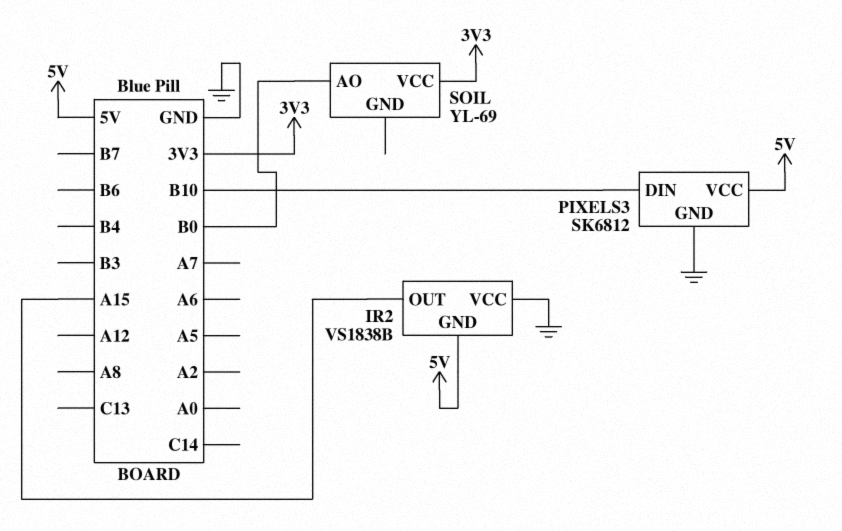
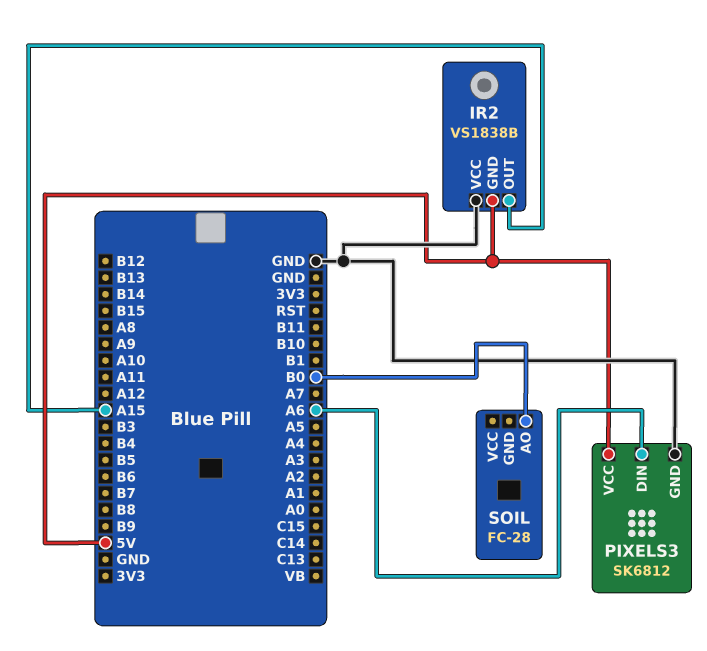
PIXELS3 pin DIN: B10 -> A6
SOIL: YL-69 -> FC-28
SOIL pin VCC: 3V3 -> none

